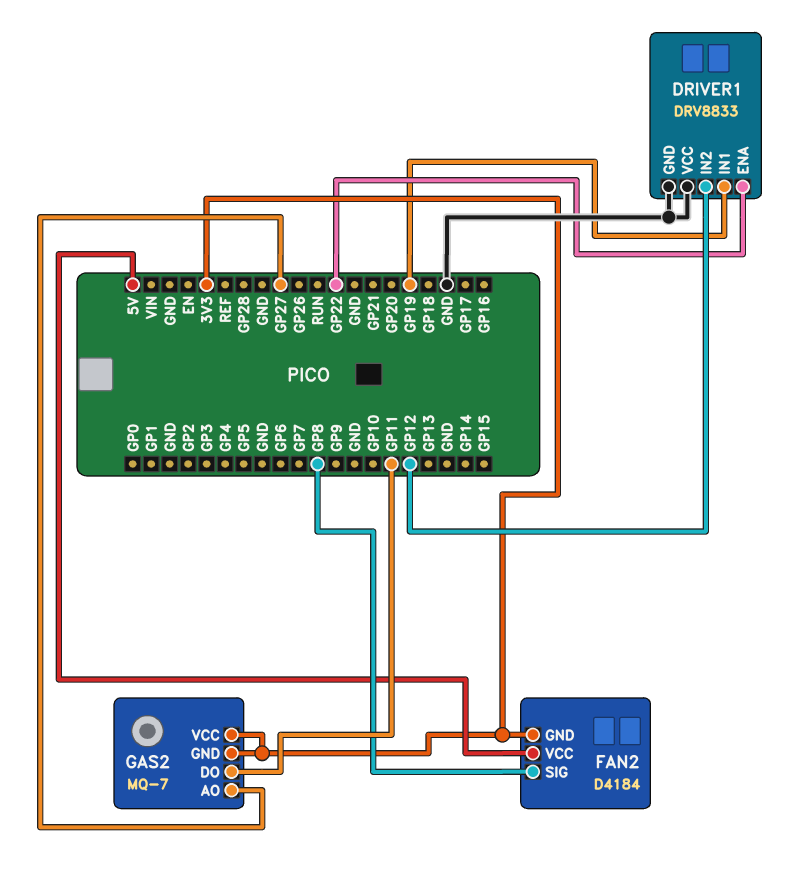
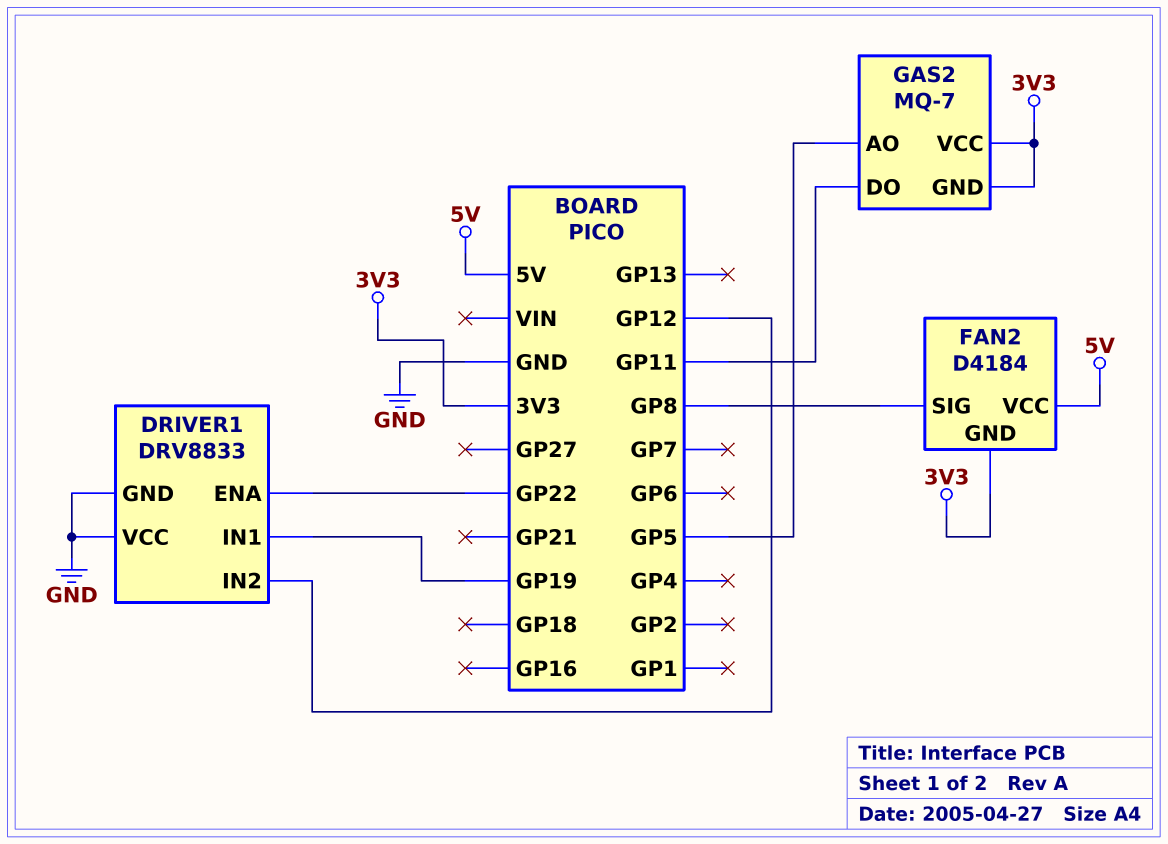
GAS2 pin AO: GP27 -> GP5

